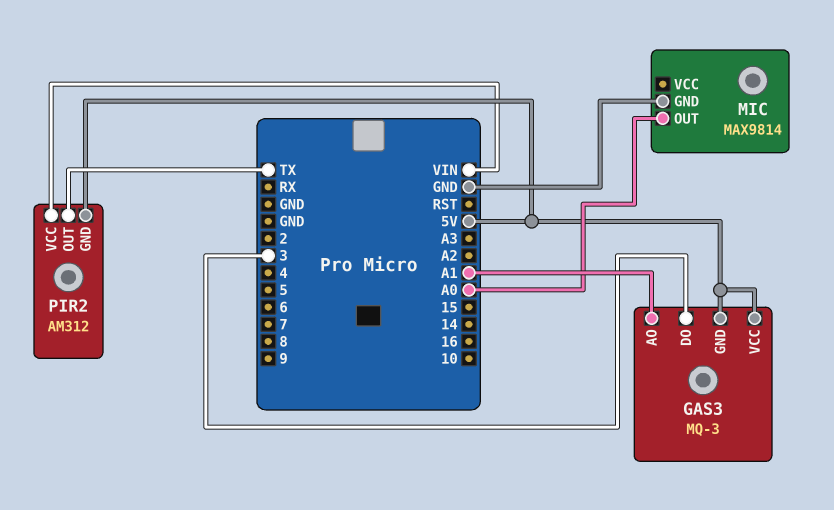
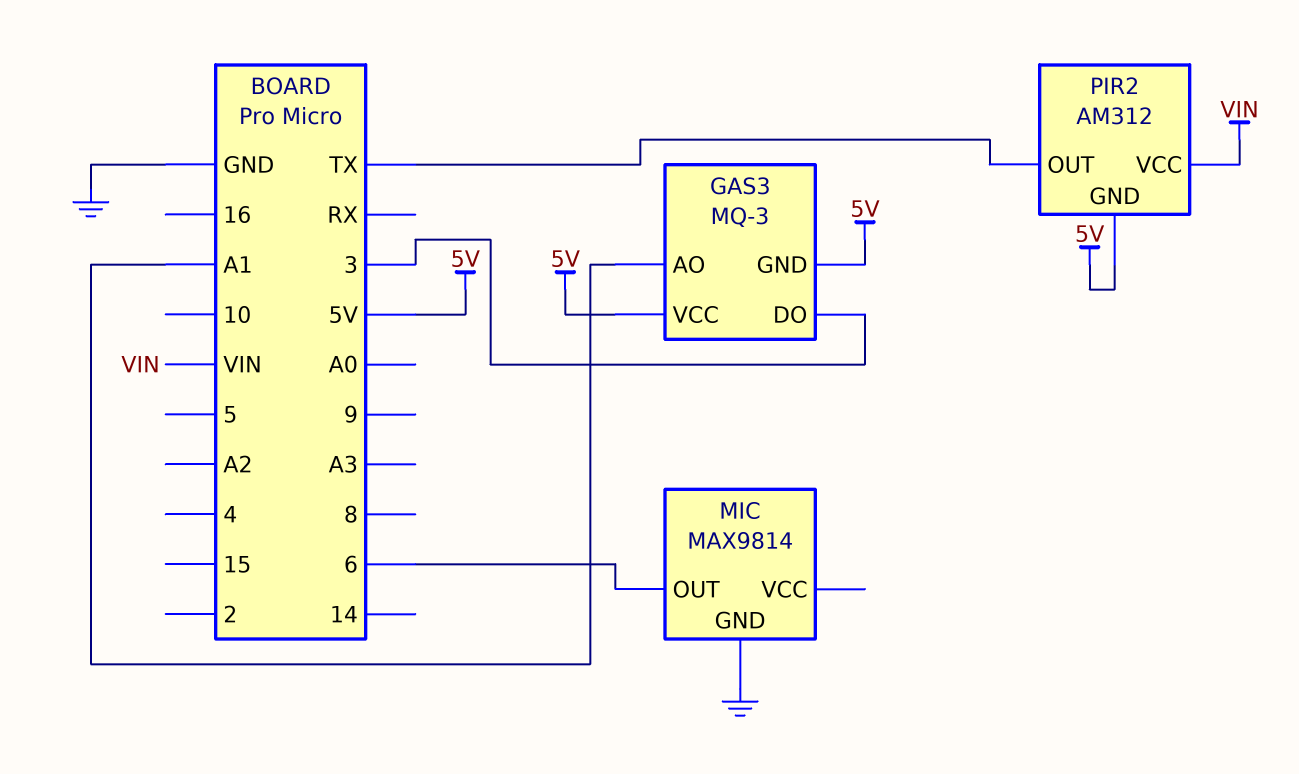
MIC pin OUT: A0 -> 6

